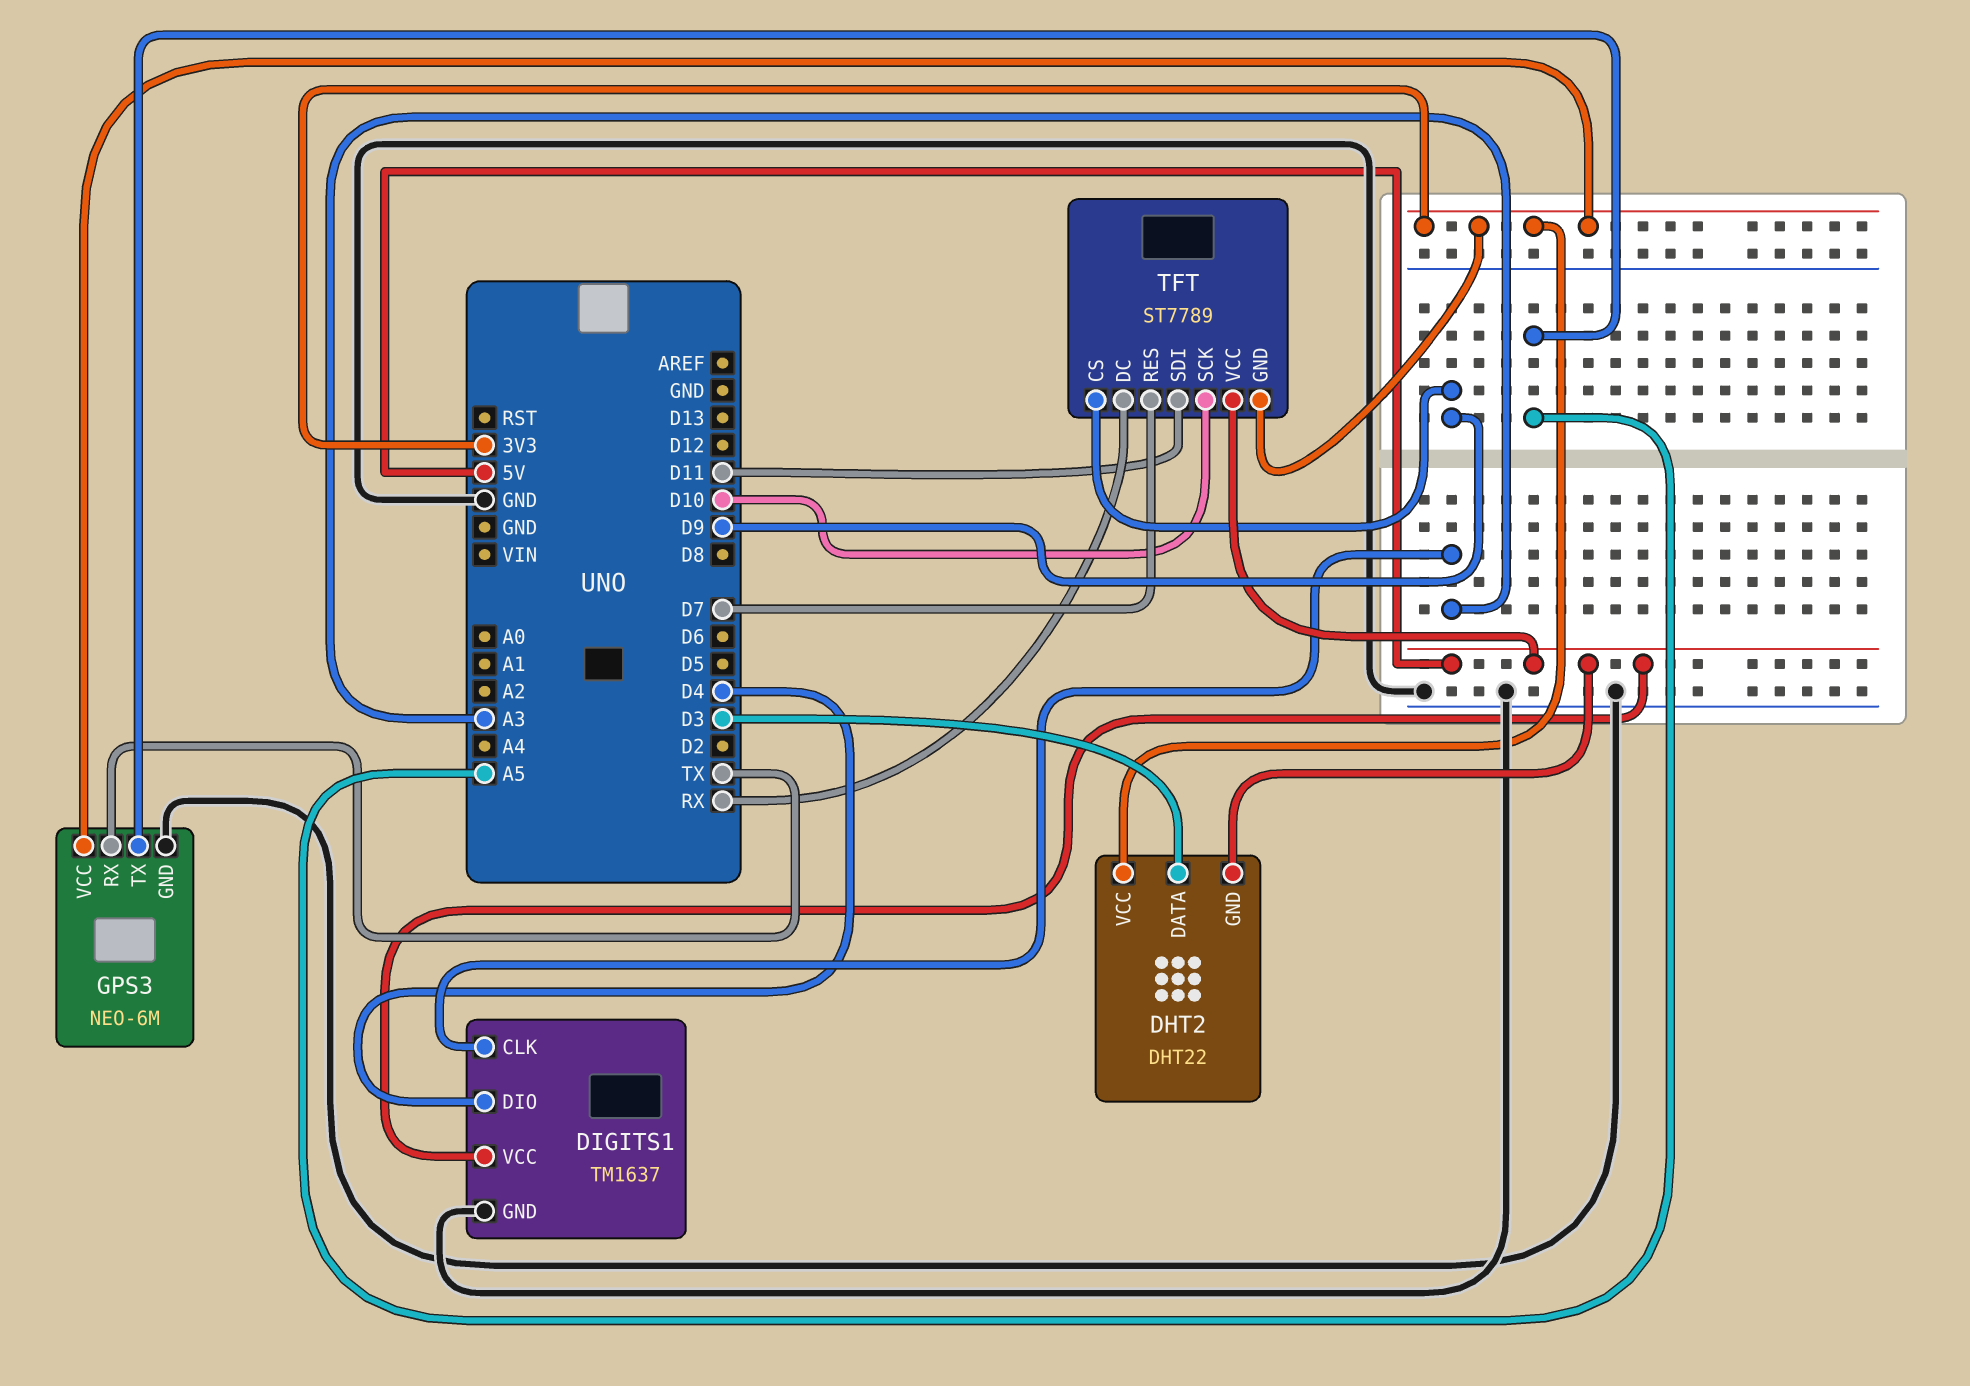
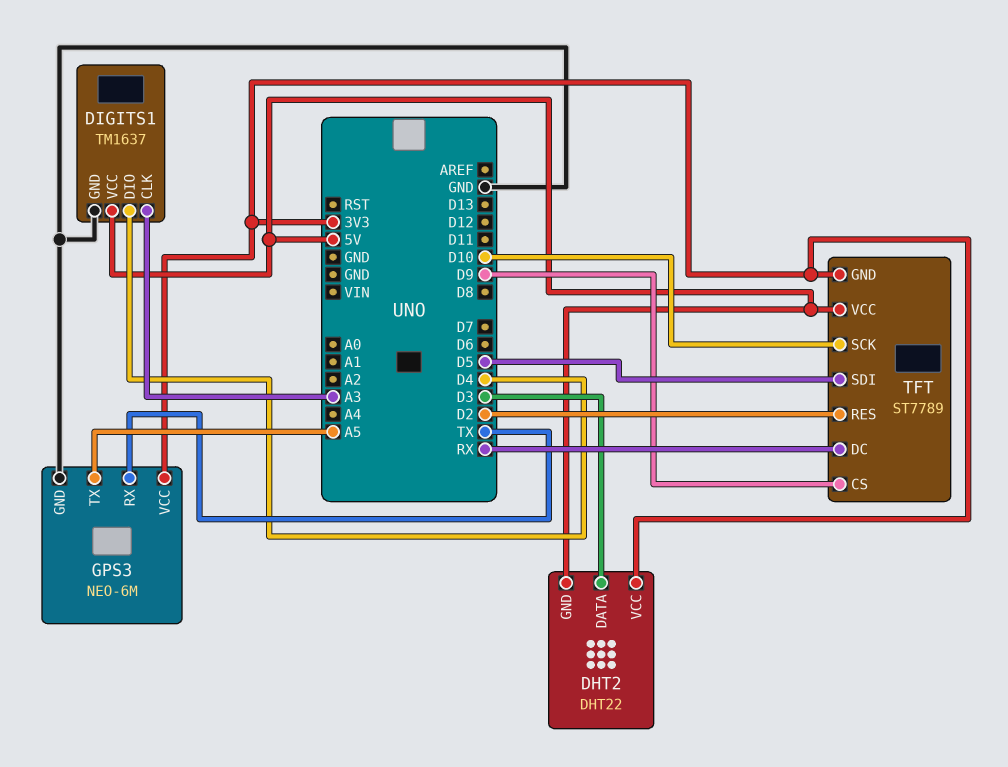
TFT pin RES: D7 -> D2
TFT pin SDI: D11 -> D5

